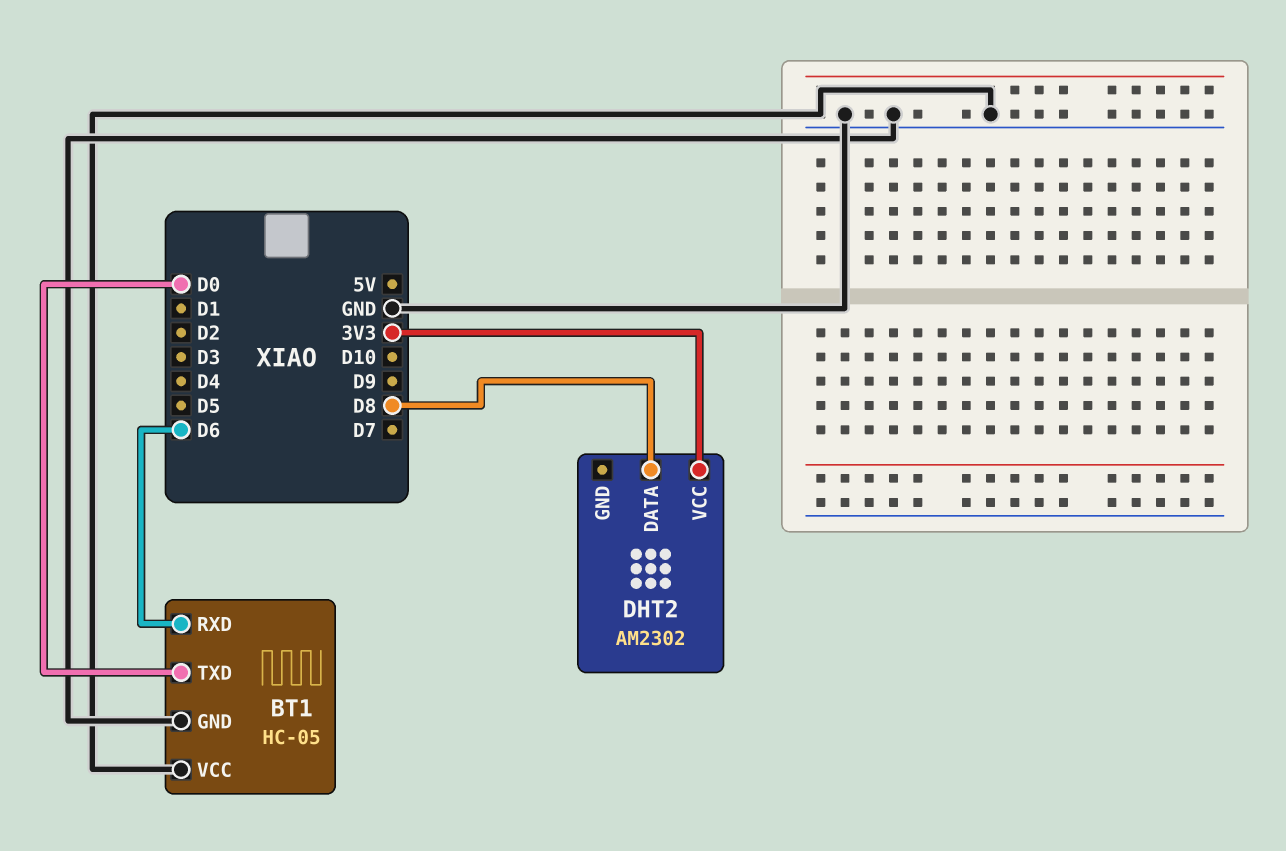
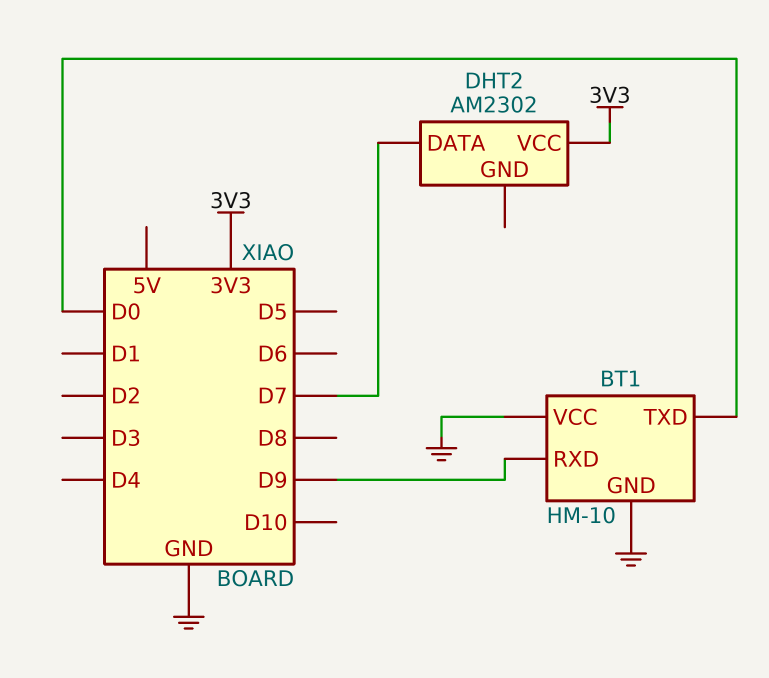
BT1: HC-05 -> HM-10
BT1 pin RXD: D6 -> D9
DHT2 pin DATA: D8 -> D7

